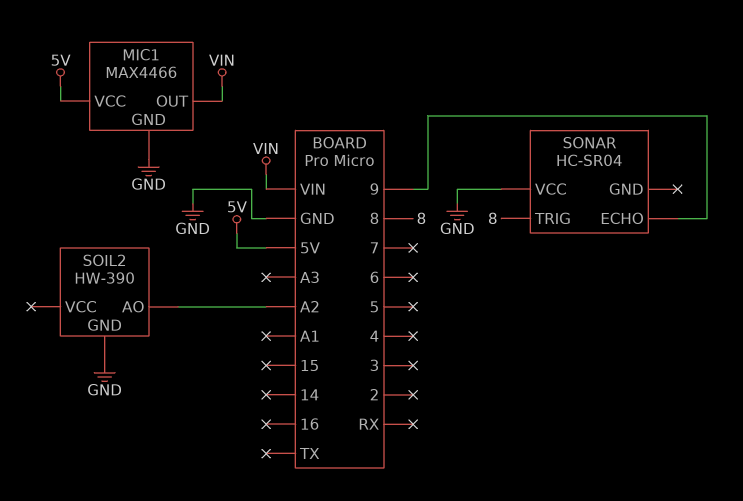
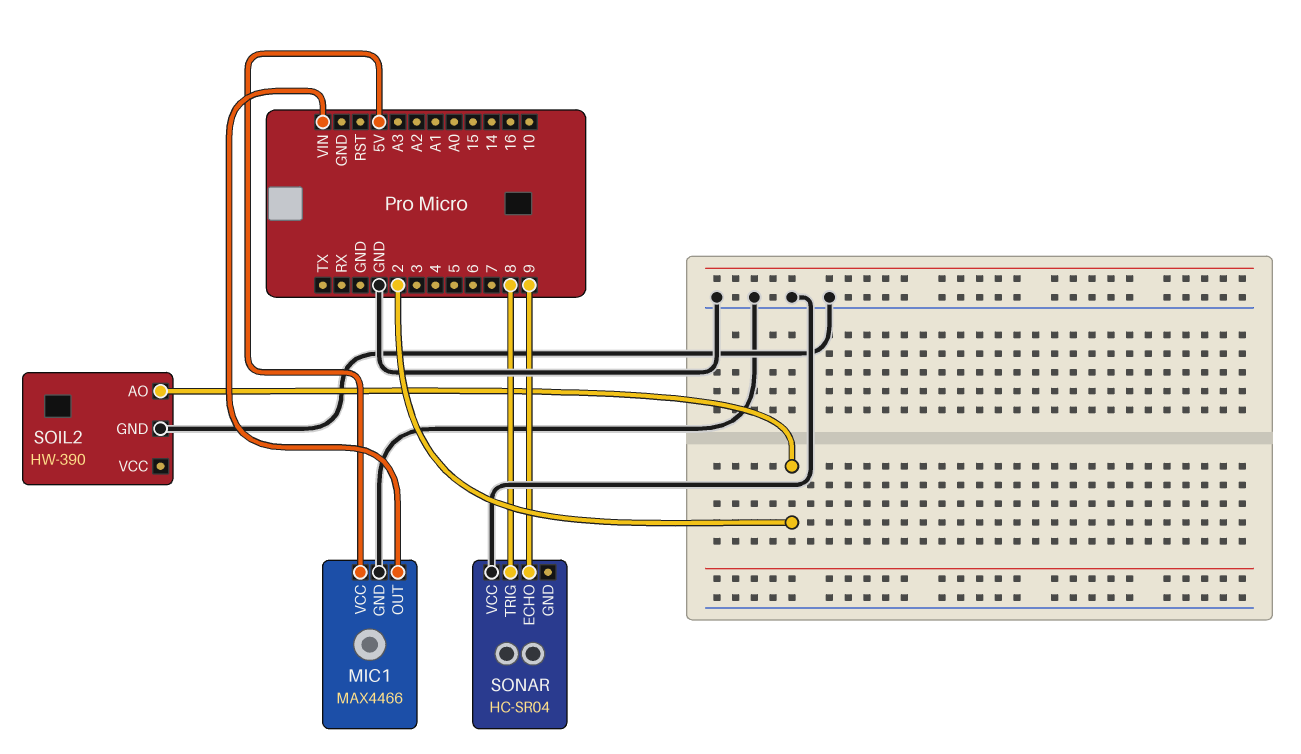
SOIL2 pin AO: A2 -> 2

